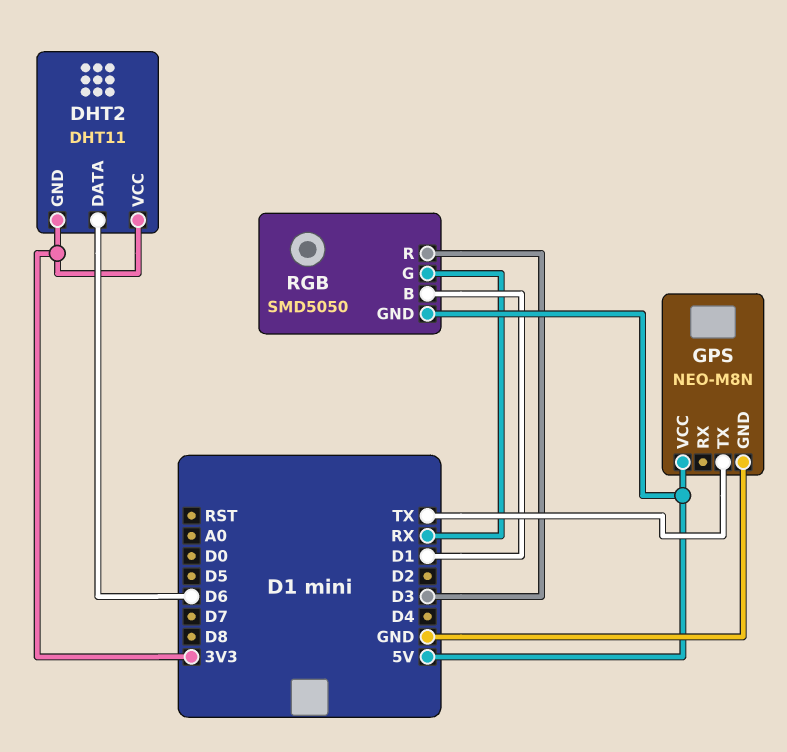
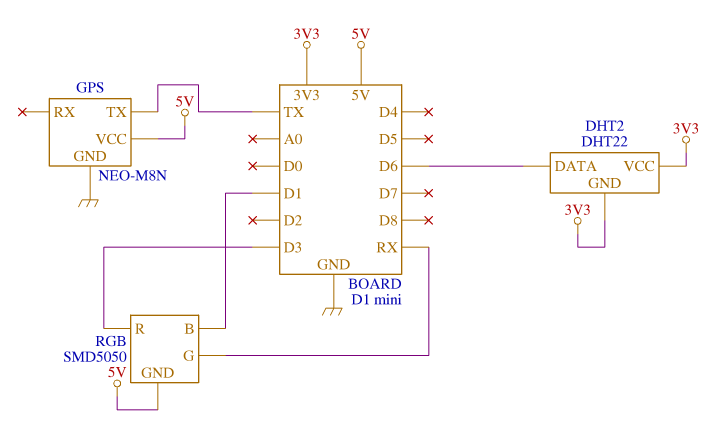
DHT2: DHT11 -> DHT22

